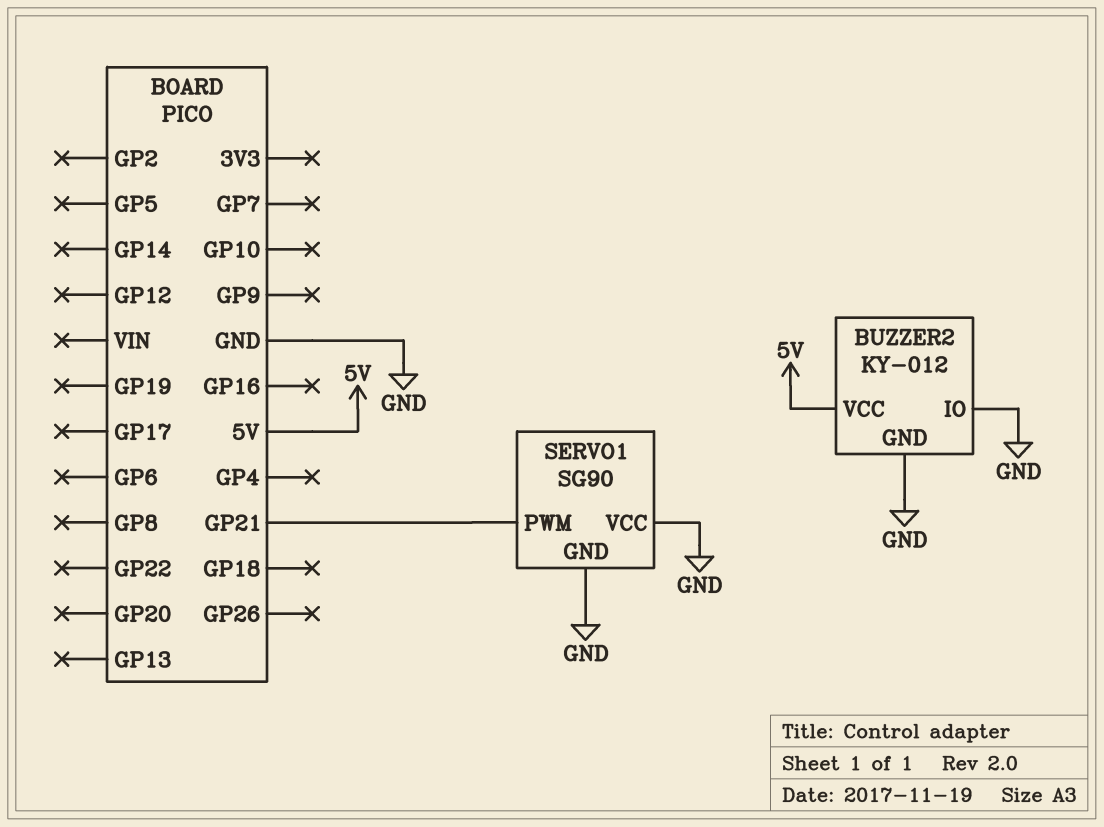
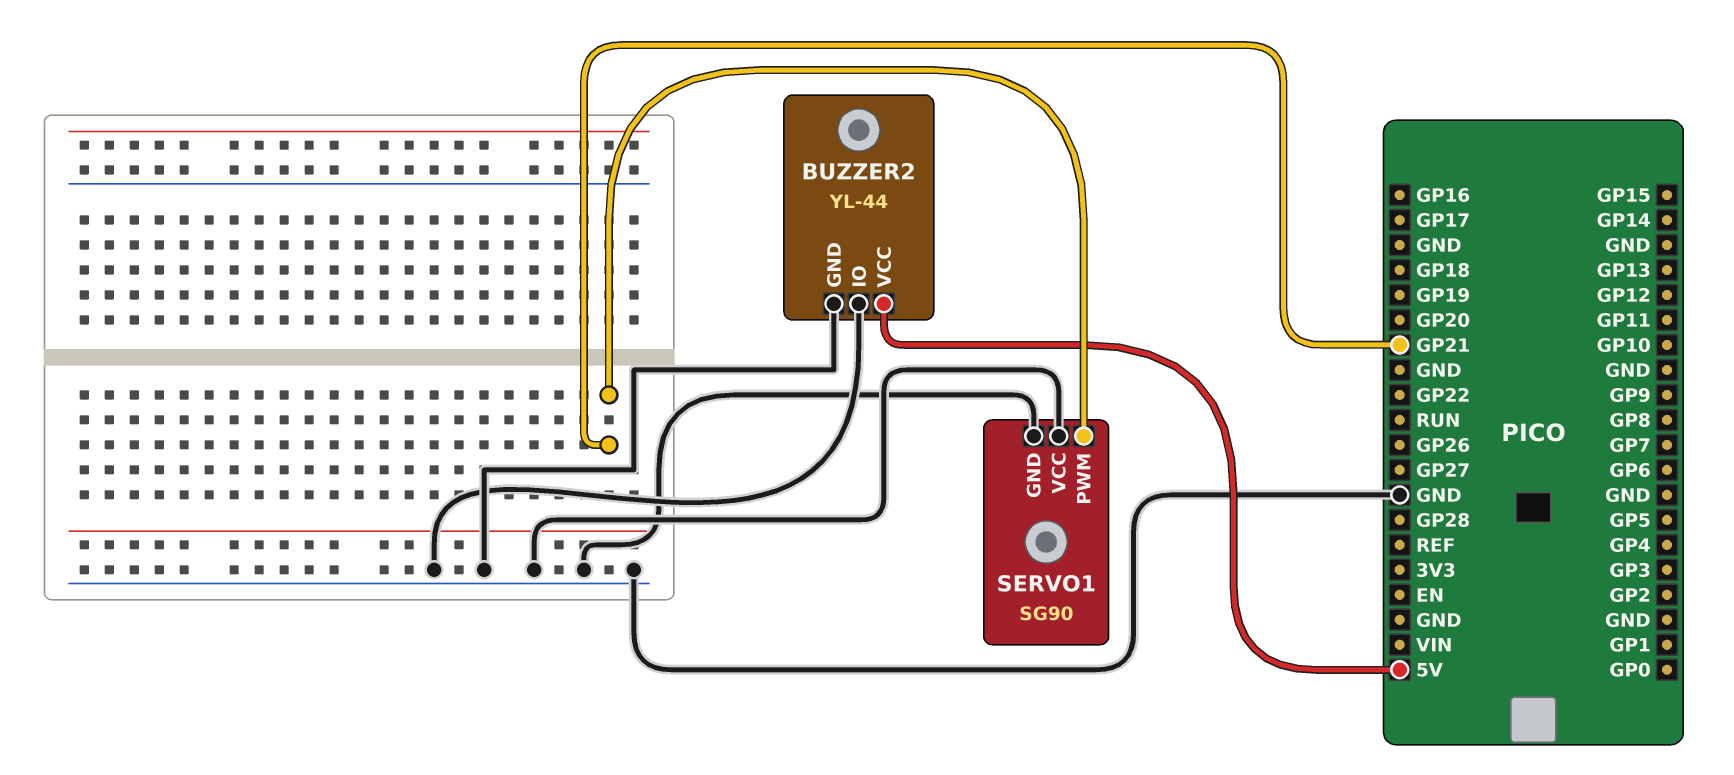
BUZZER2: KY-012 -> YL-44

